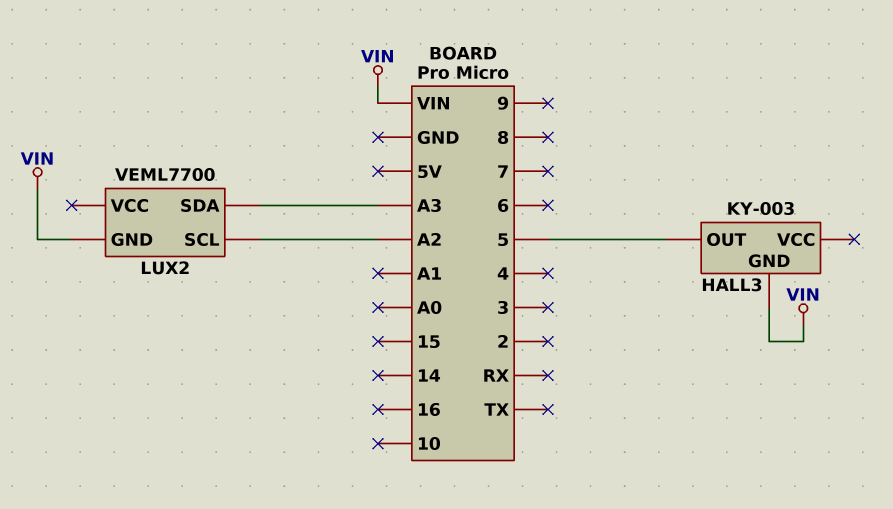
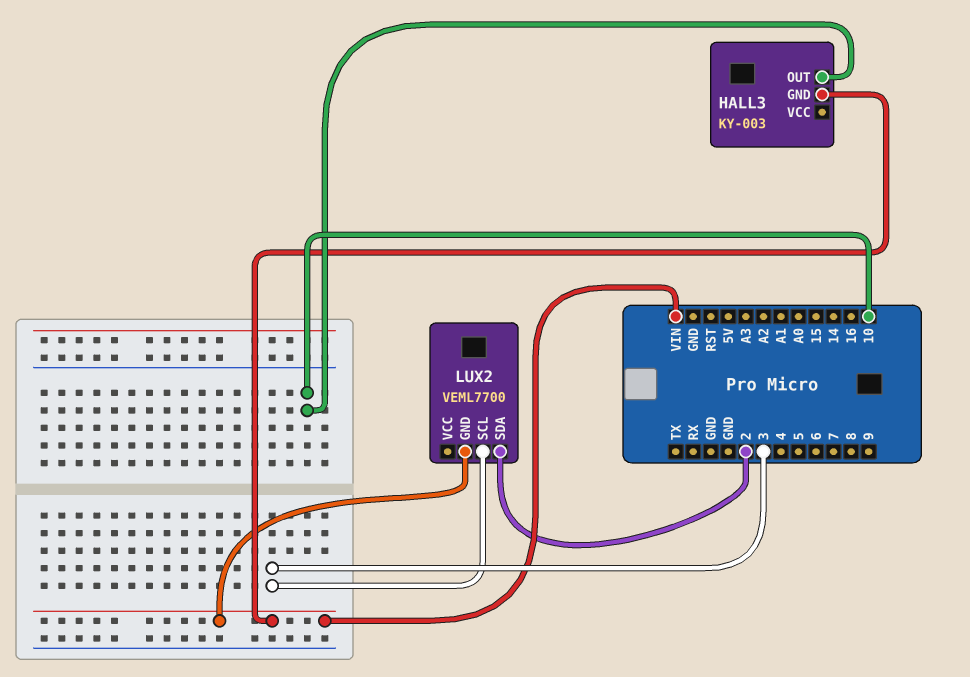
HALL3 pin OUT: 5 -> 10
LUX2 pin SCL: A2 -> 3
LUX2 pin SDA: A3 -> 2

